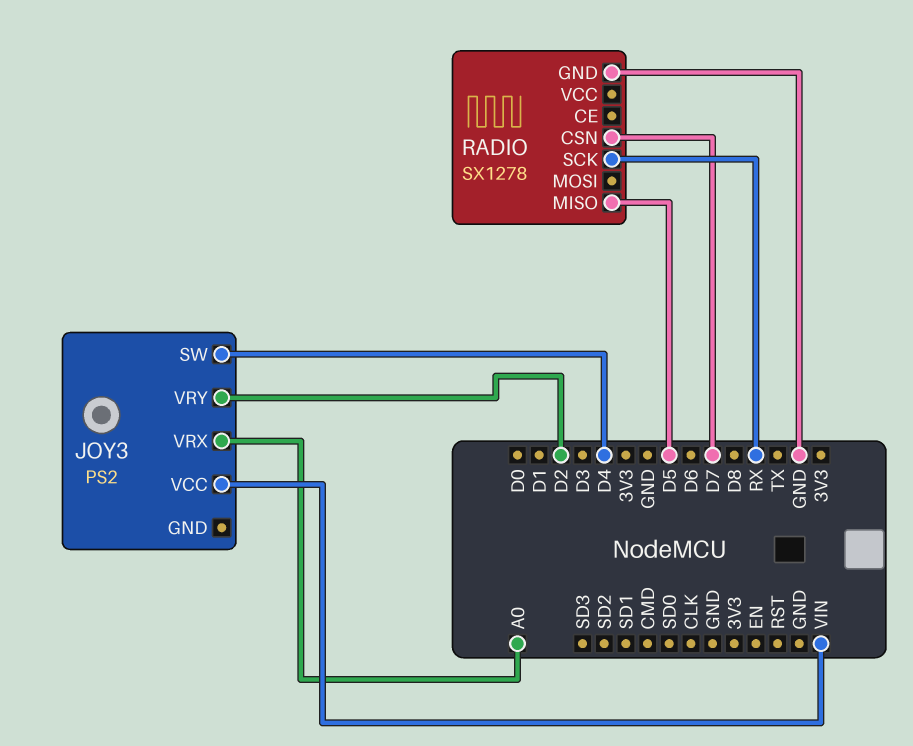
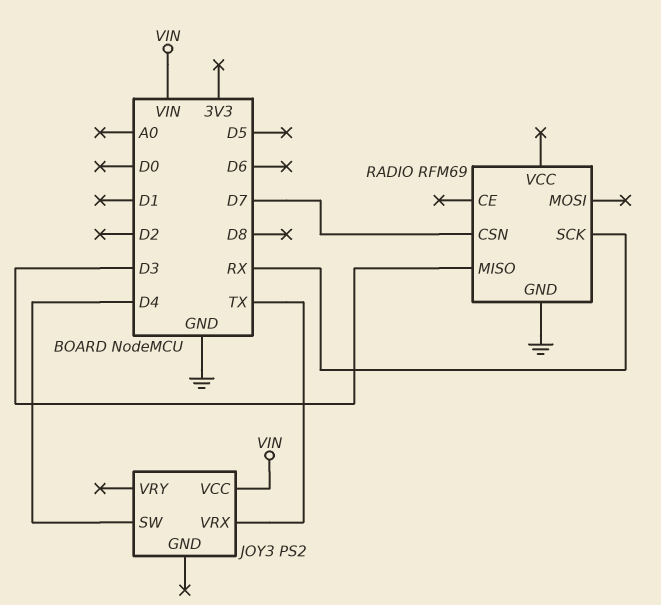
JOY3 pin VRX: A0 -> TX
JOY3 pin VRY: D2 -> none
RADIO: SX1278 -> RFM69
RADIO pin MISO: D5 -> D3

